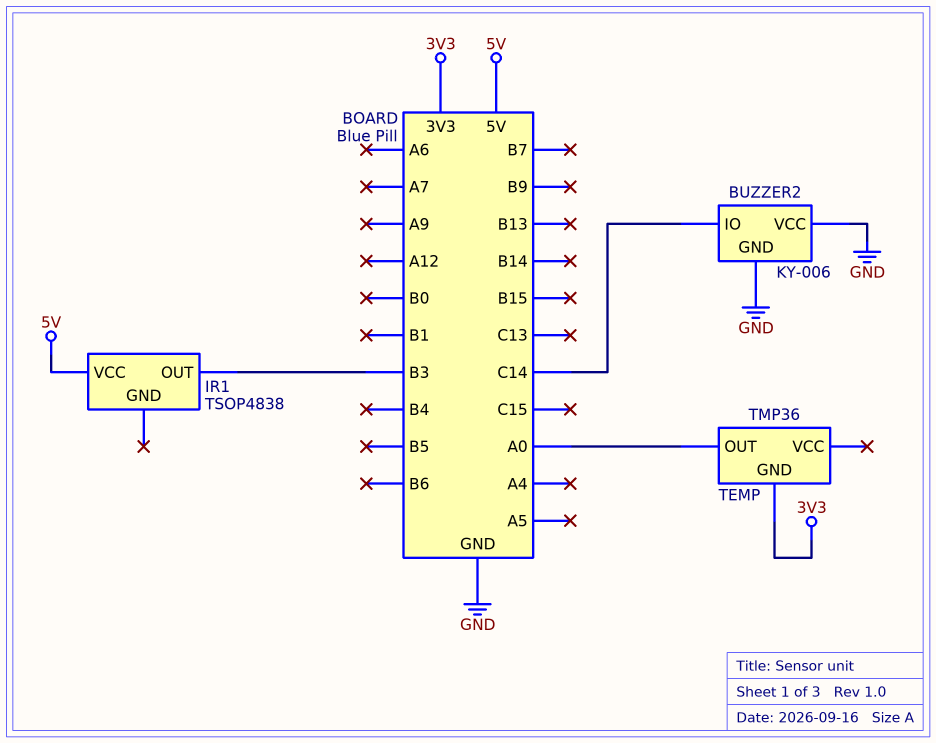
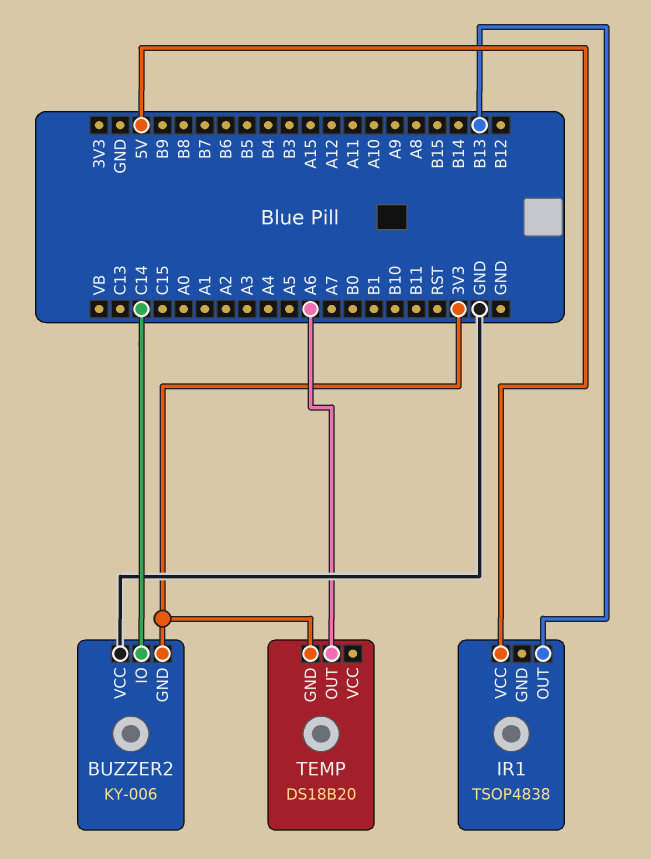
BUZZER2 pin GND: GND -> 3V3
IR1 pin OUT: B3 -> B13
TEMP: TMP36 -> DS18B20
TEMP pin OUT: A0 -> A6

